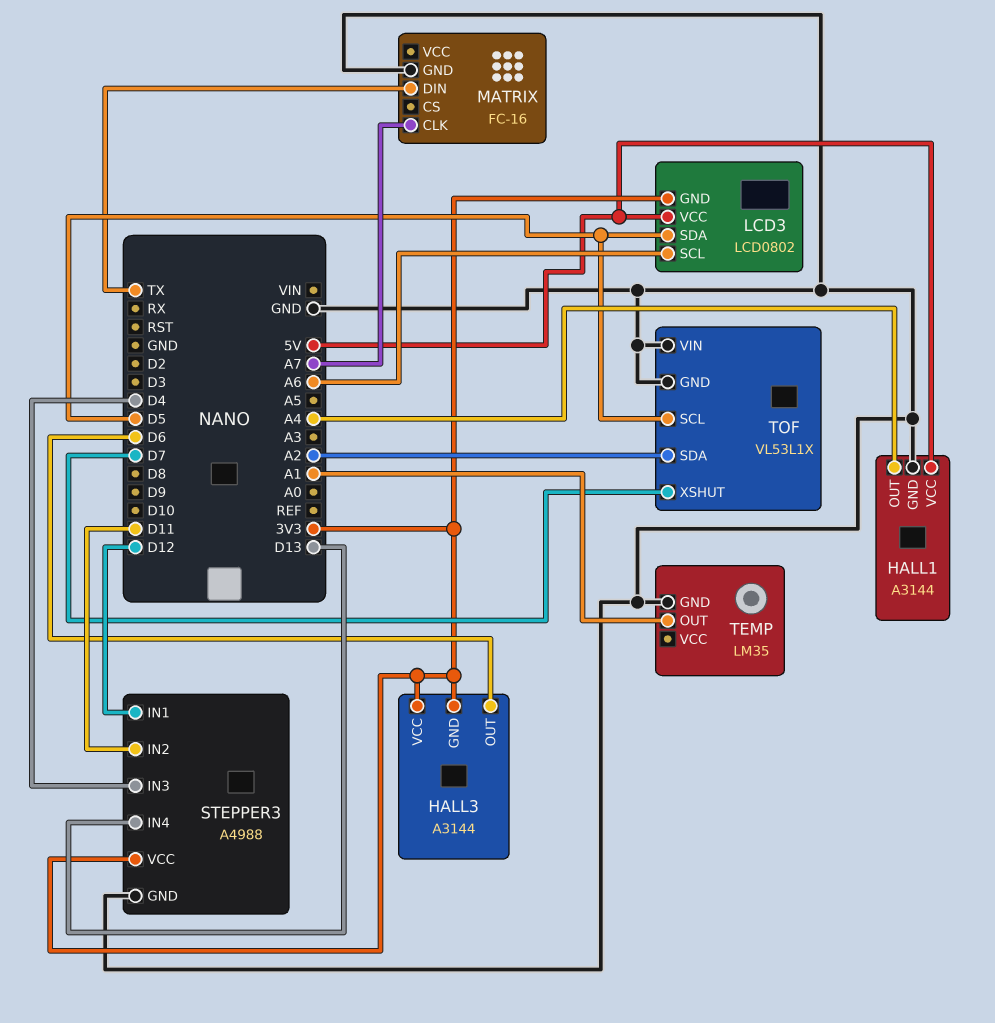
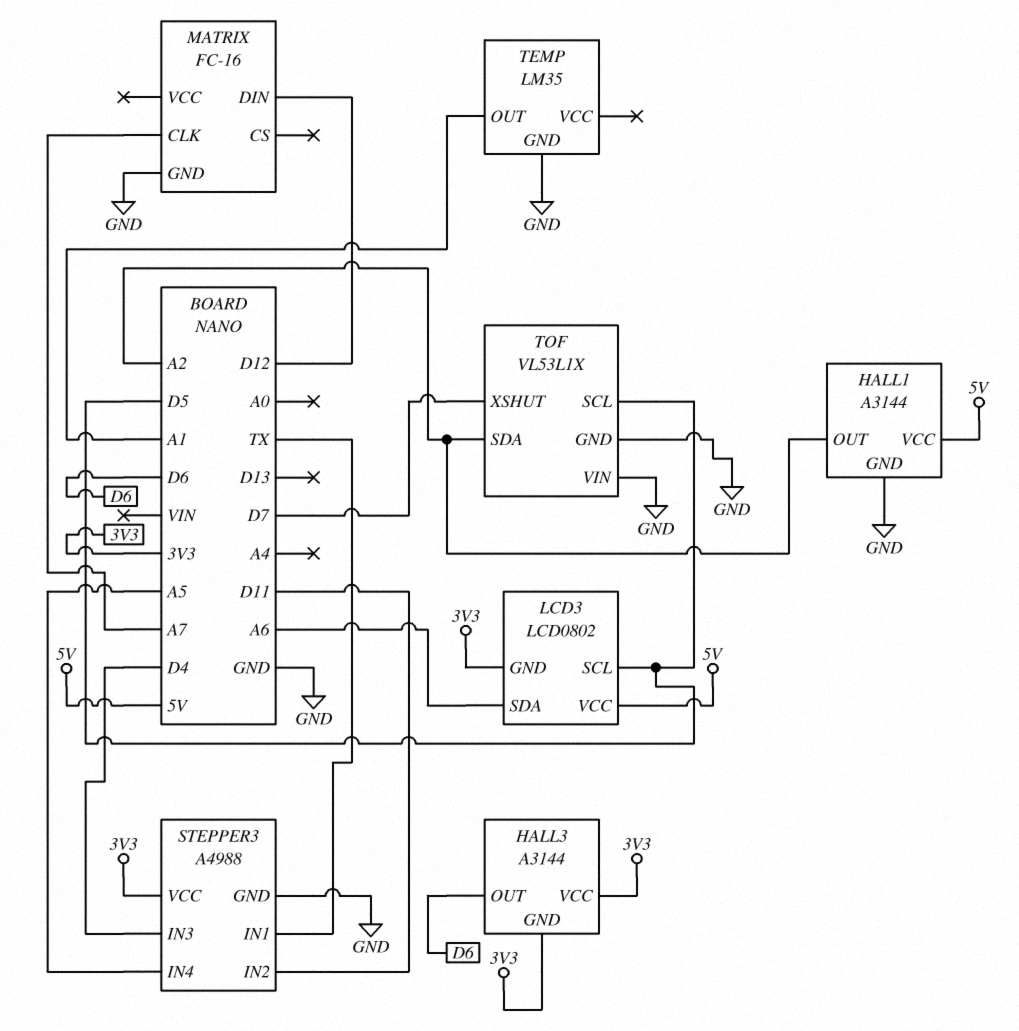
HALL1 pin OUT: A4 -> A2
LCD3 pin SCL: A6 -> D5
LCD3 pin SDA: D5 -> A6
MATRIX pin DIN: TX -> D12
STEPPER3 pin IN1: D12 -> TX
STEPPER3 pin IN4: D13 -> A5

